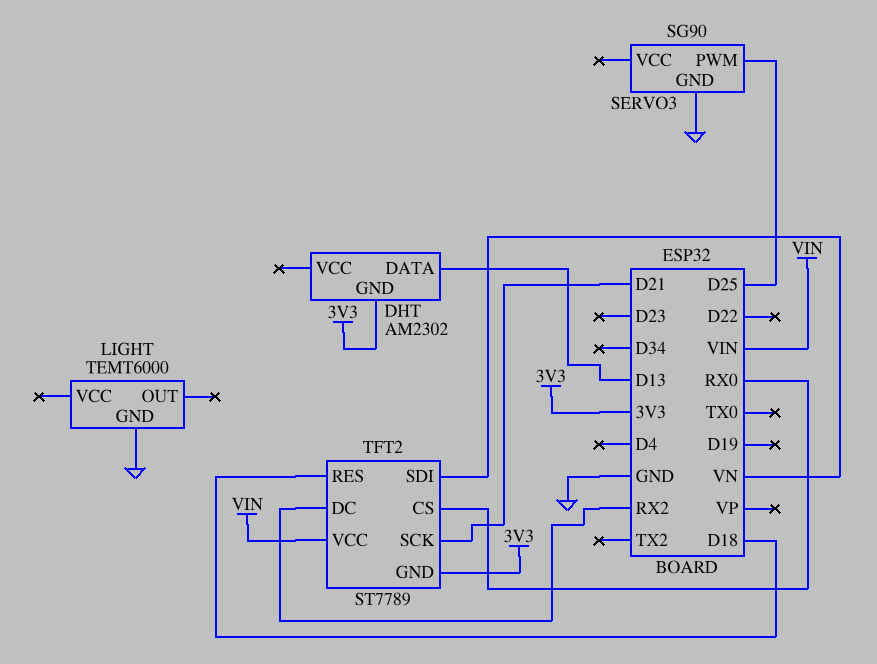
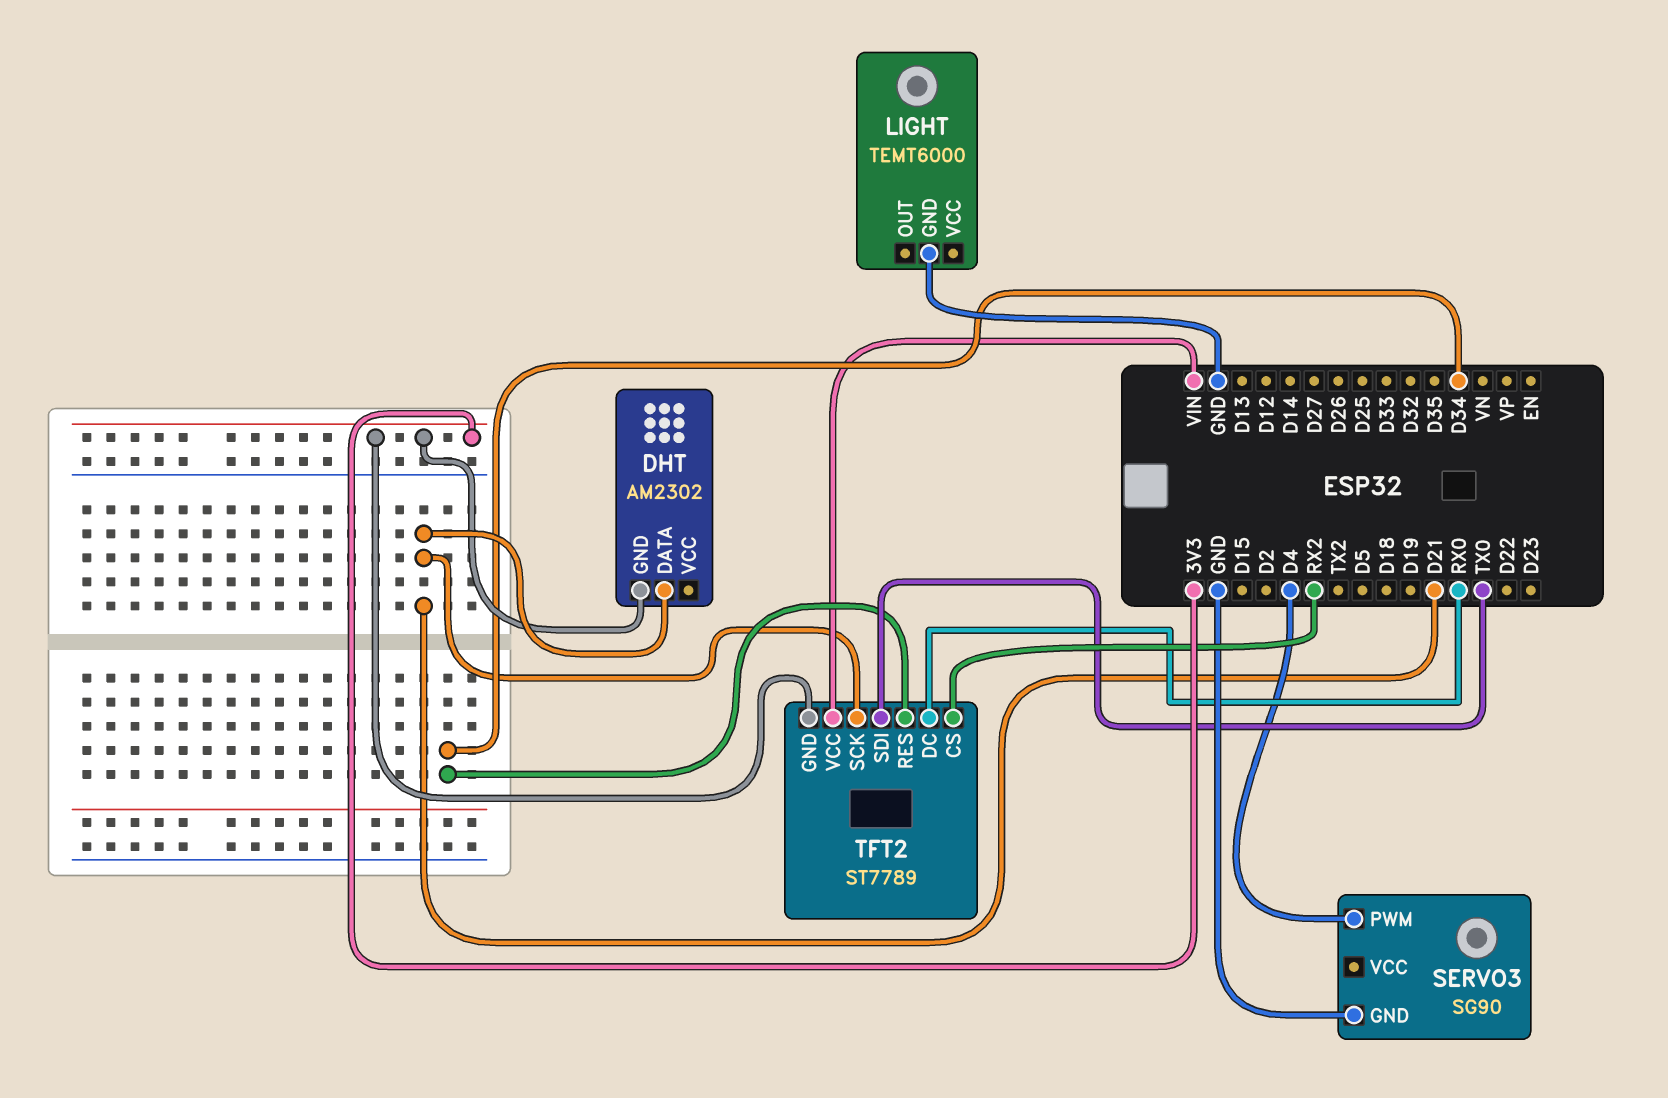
DHT pin DATA: D13 -> D21
SERVO3 pin PWM: D25 -> D4
TFT2 pin CS: RX0 -> RX2
TFT2 pin DC: RX2 -> RX0
TFT2 pin RES: D18 -> D34
TFT2 pin SDI: VN -> TX0

